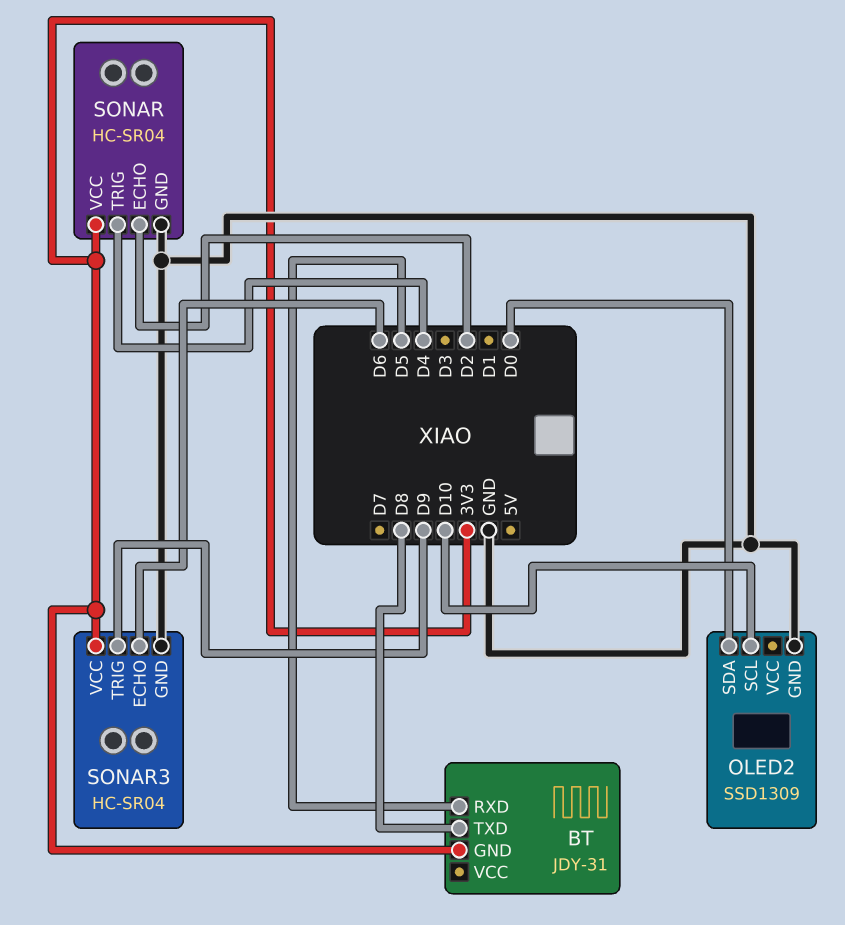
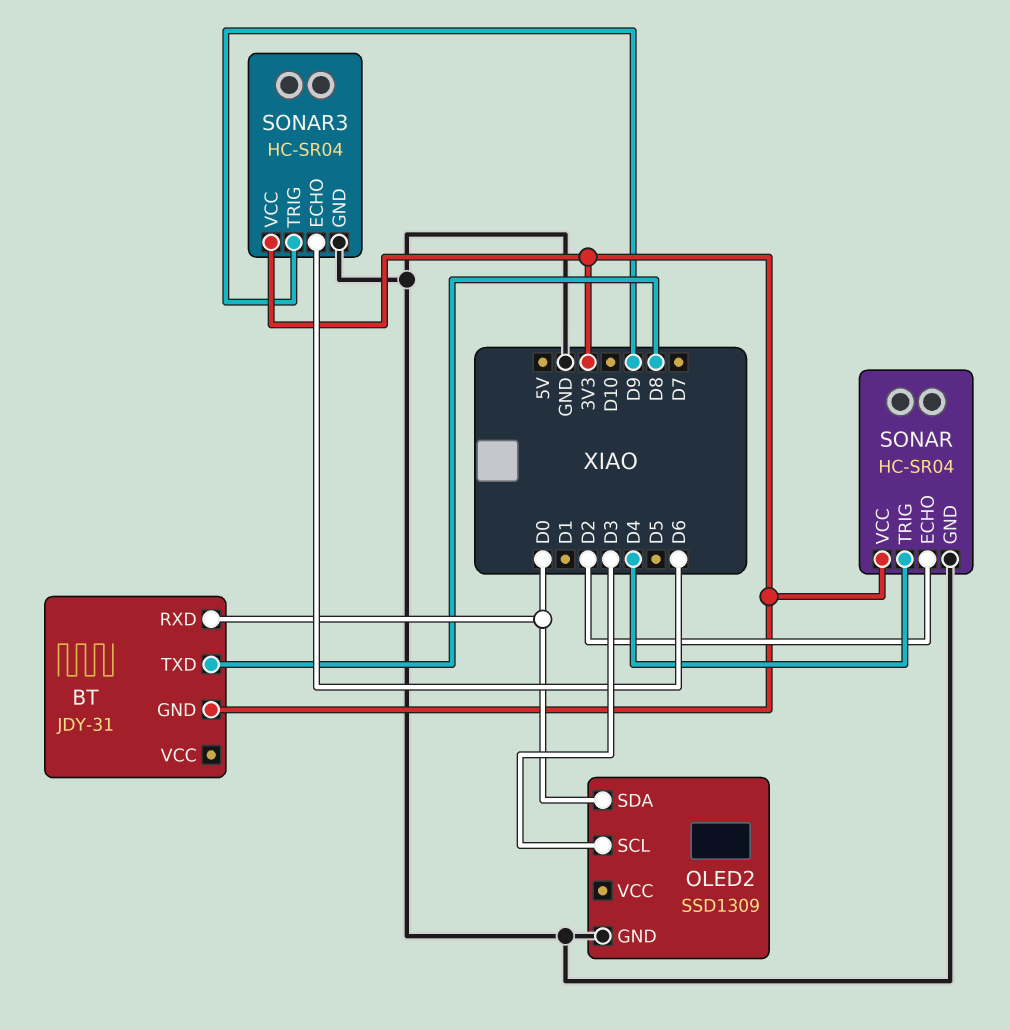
BT pin RXD: D5 -> D0
OLED2 pin SCL: D10 -> D3

